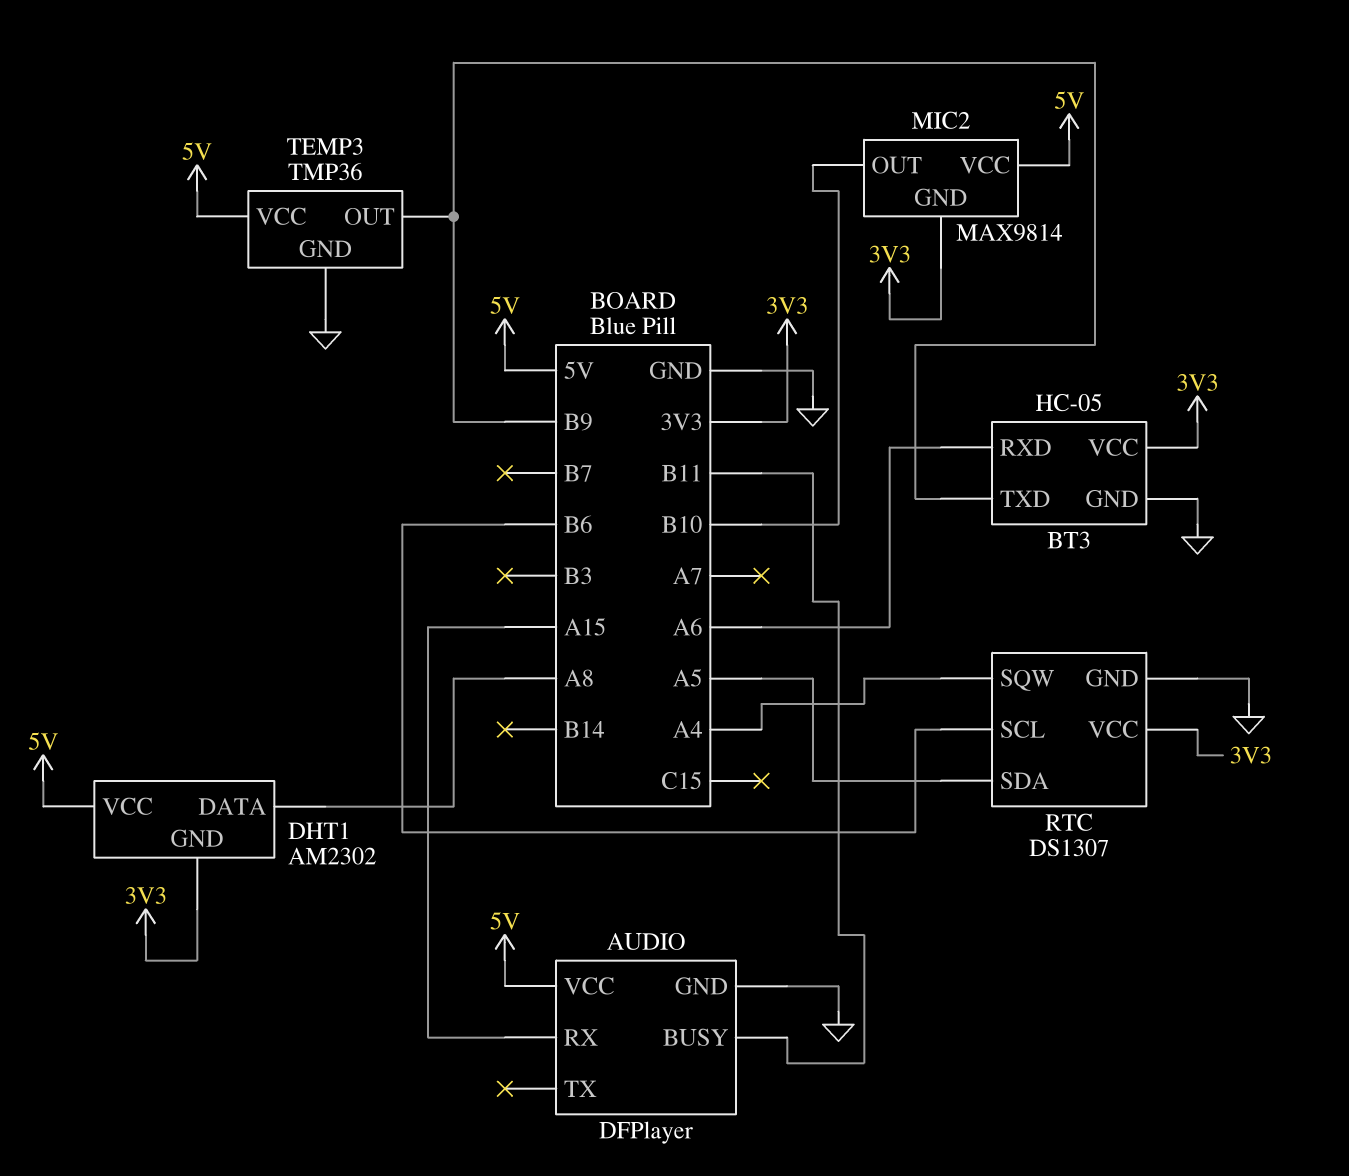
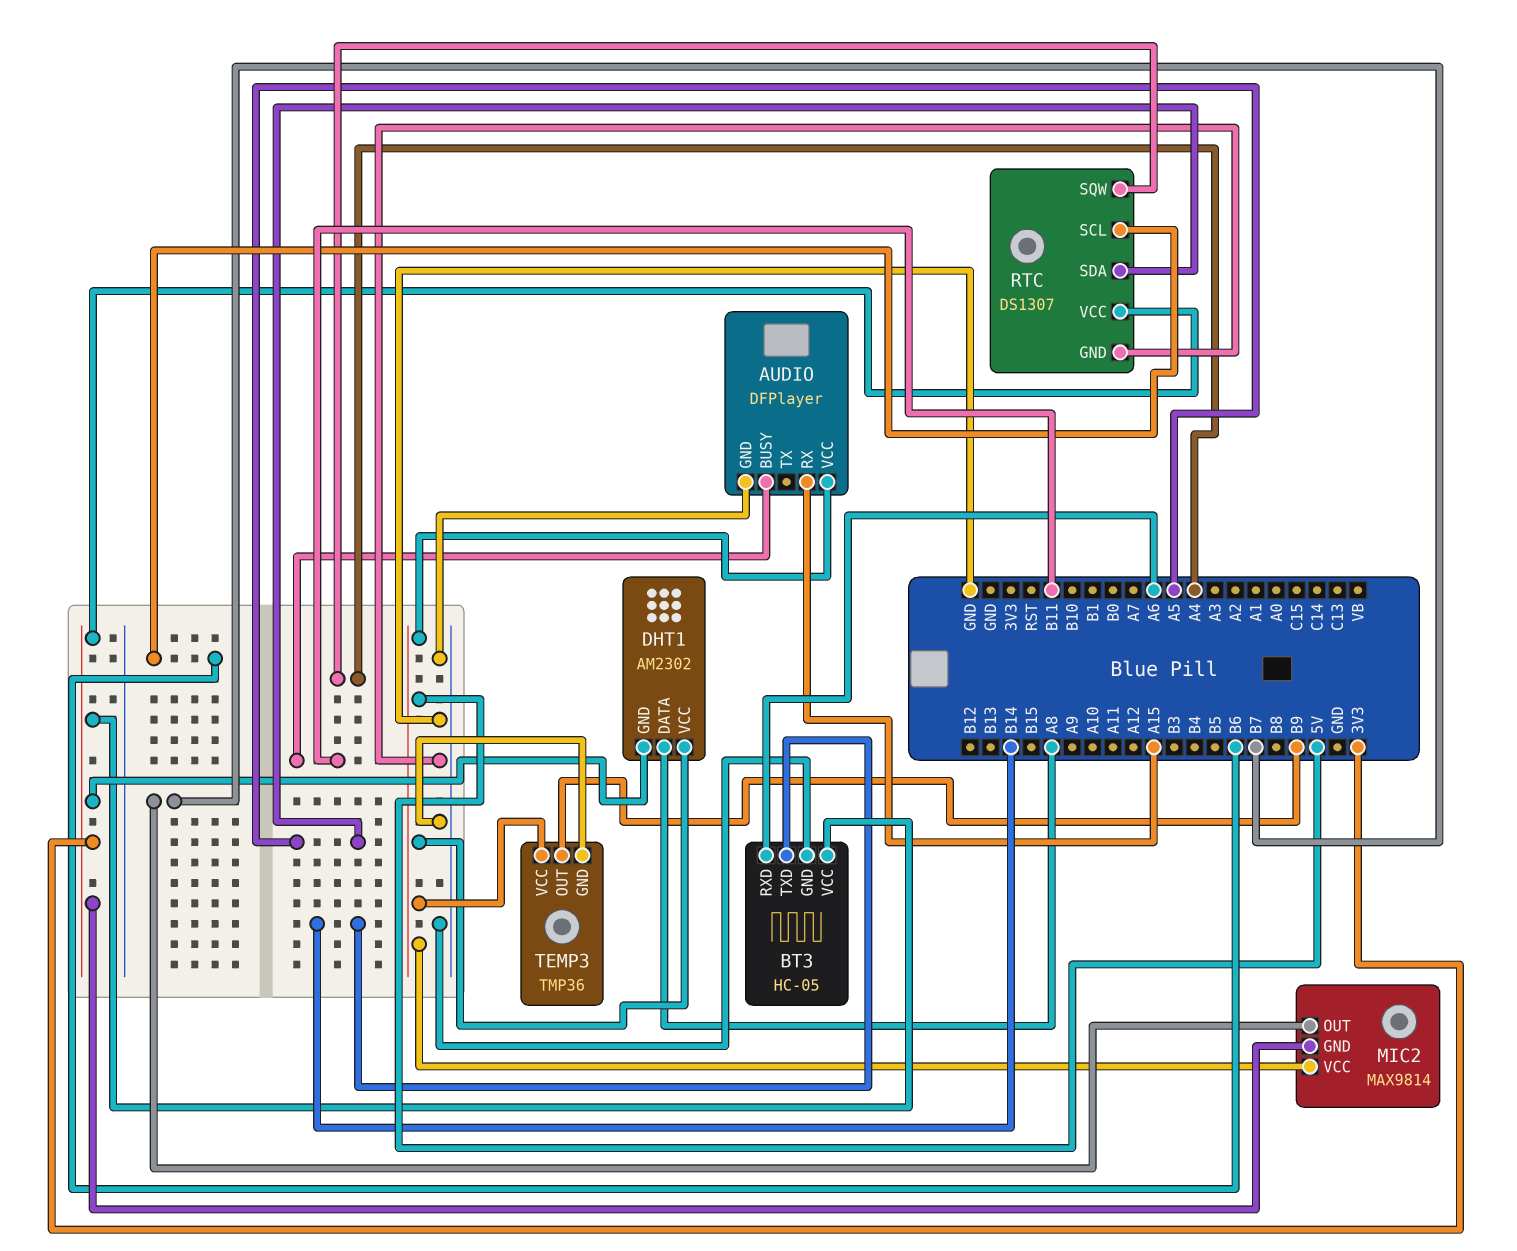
BT3 pin TXD: B9 -> B14
MIC2 pin OUT: B10 -> B7

